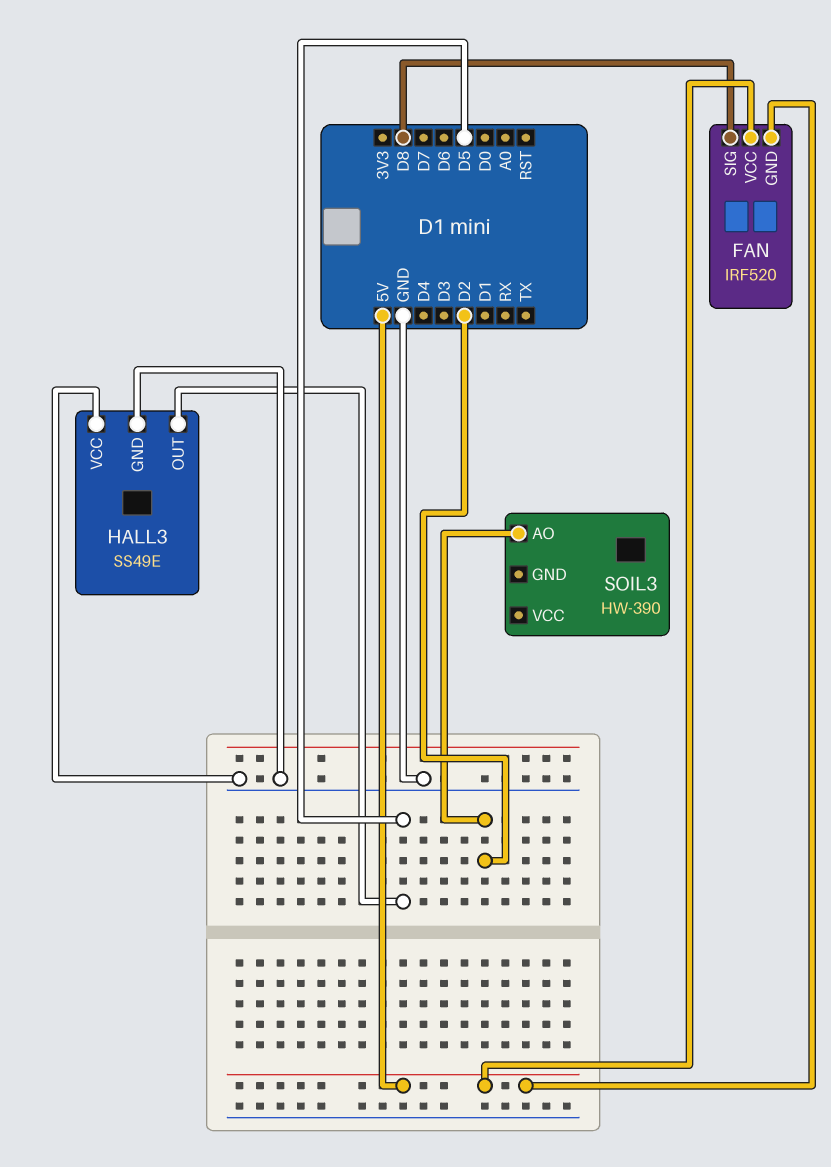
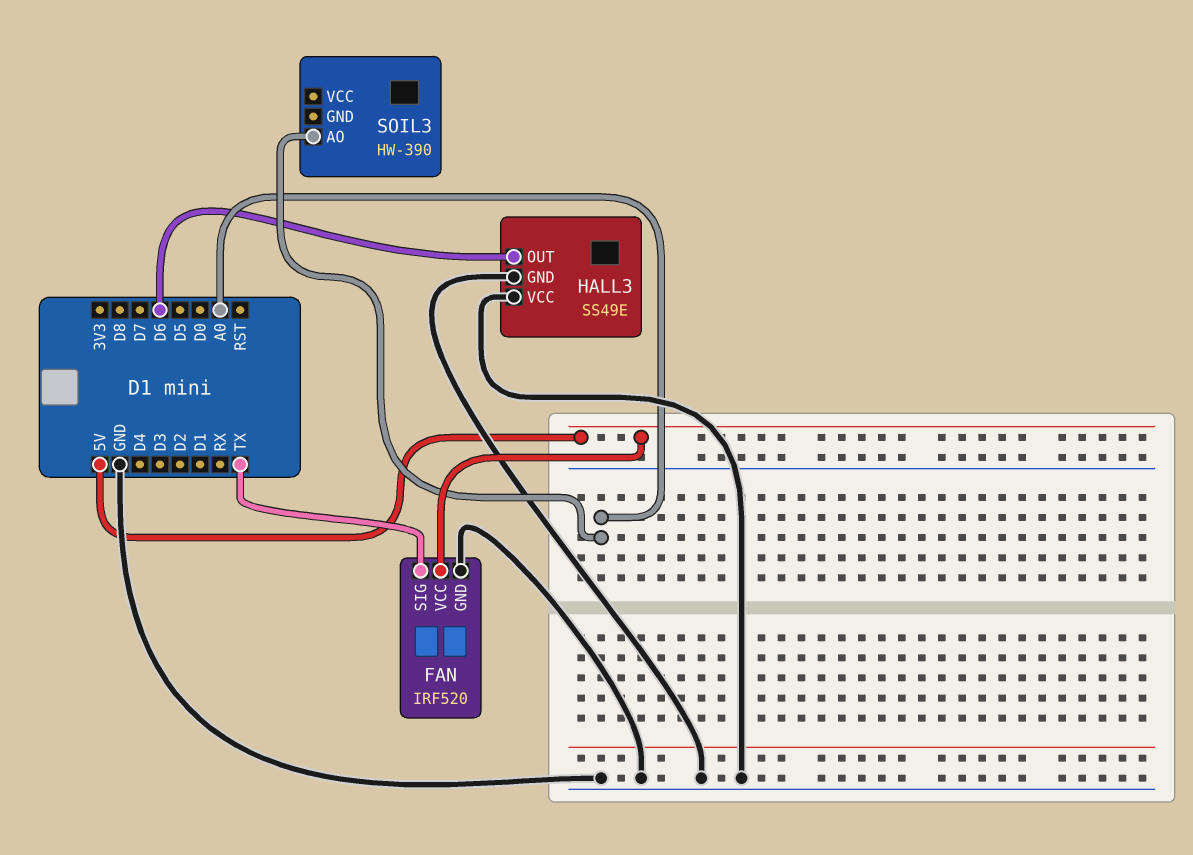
FAN pin GND: 5V -> GND
FAN pin SIG: D8 -> TX
HALL3 pin OUT: D5 -> D6
SOIL3 pin AO: D2 -> A0

